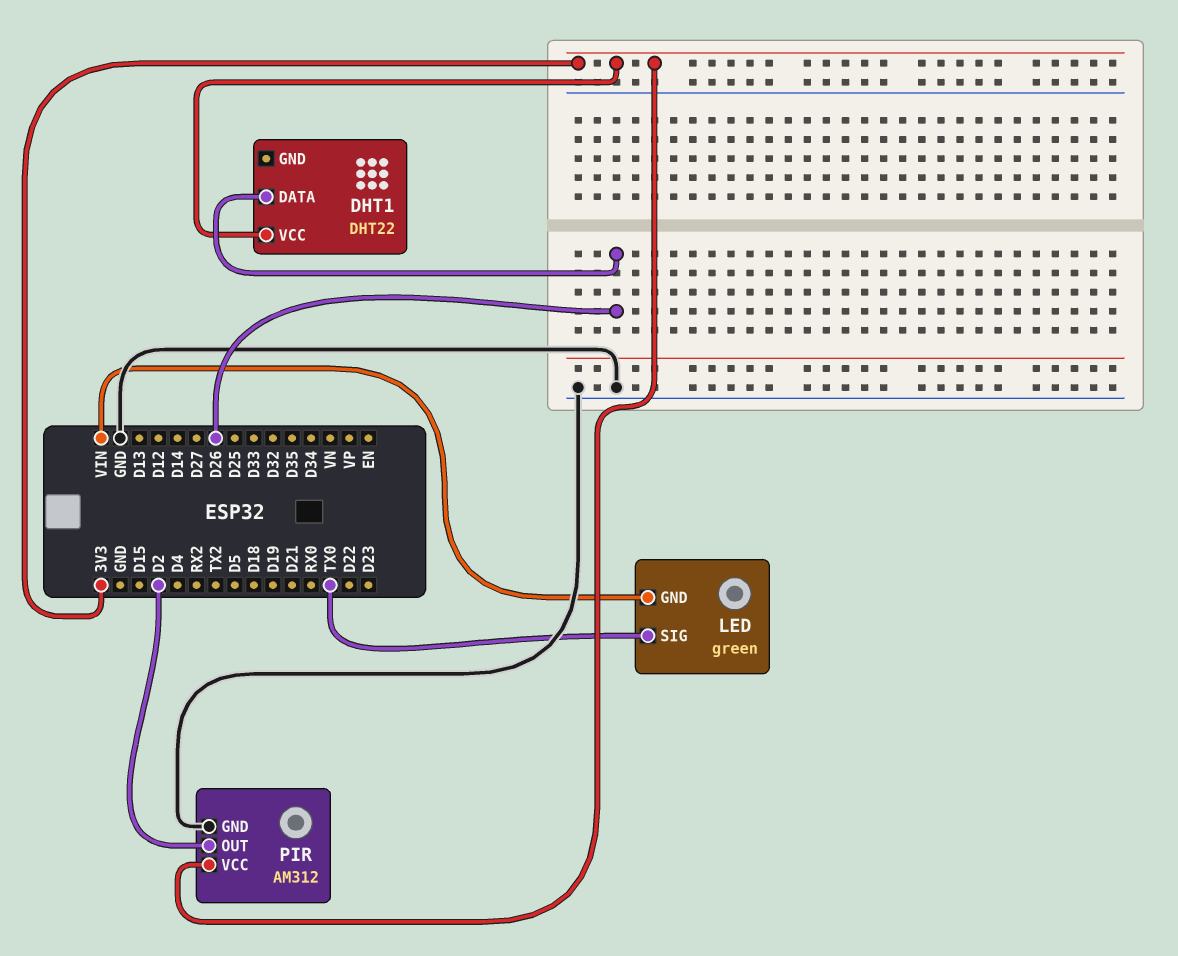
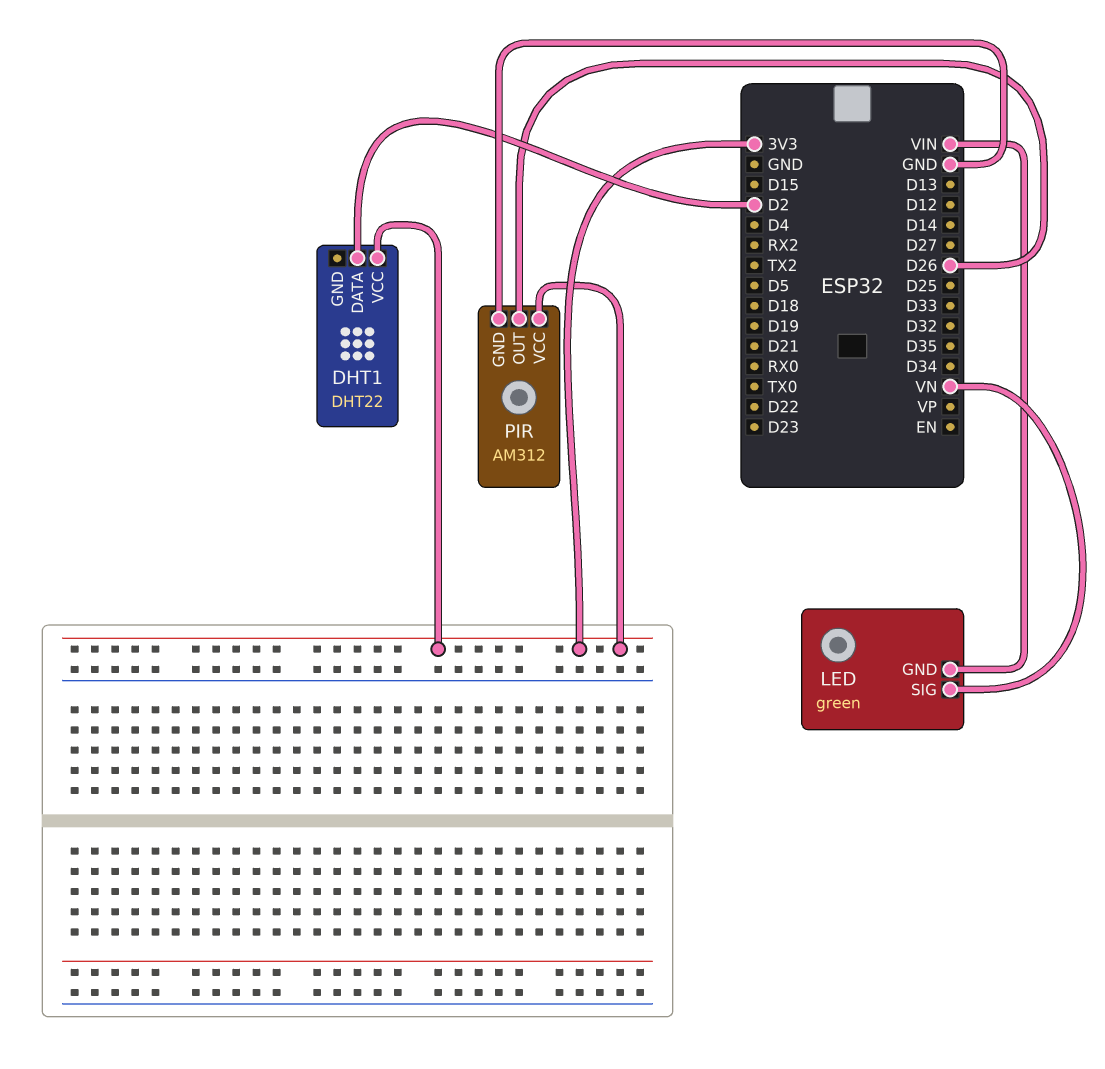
DHT1 pin DATA: D26 -> D2
LED pin SIG: TX0 -> VN
PIR pin OUT: D2 -> D26

